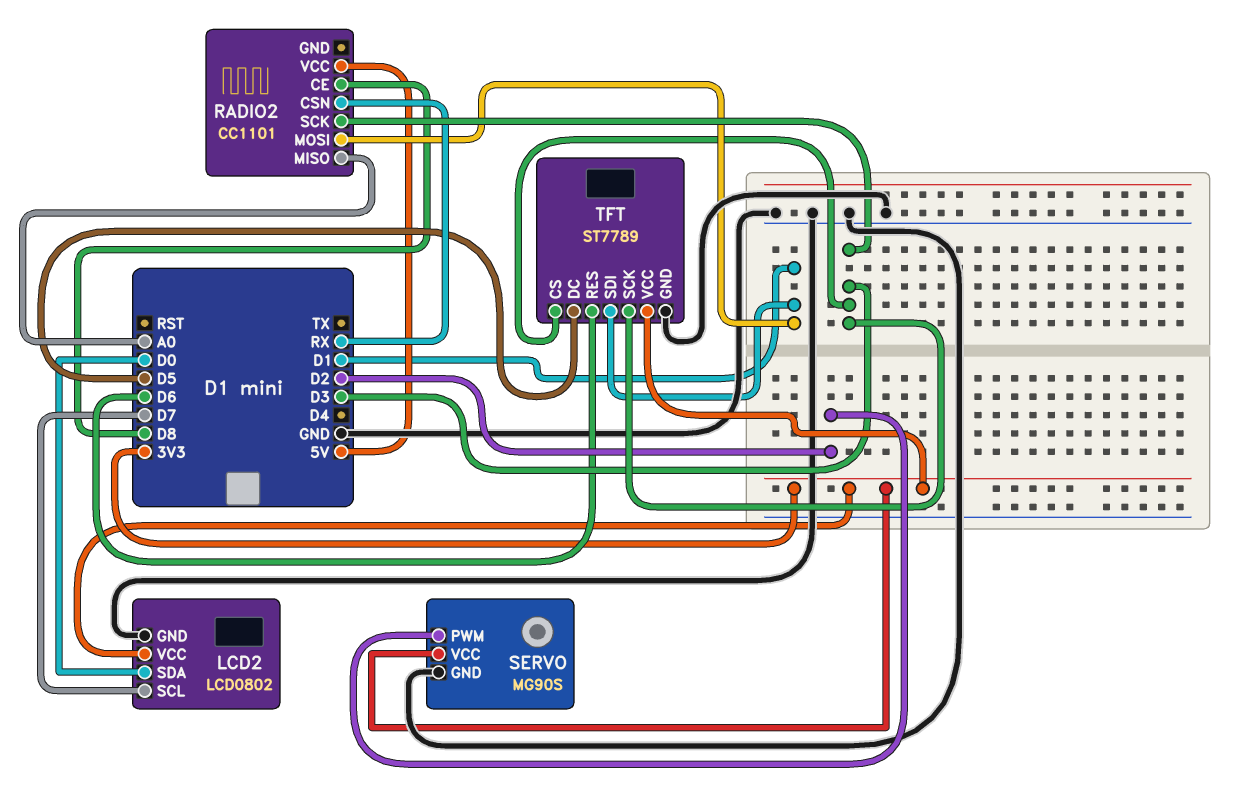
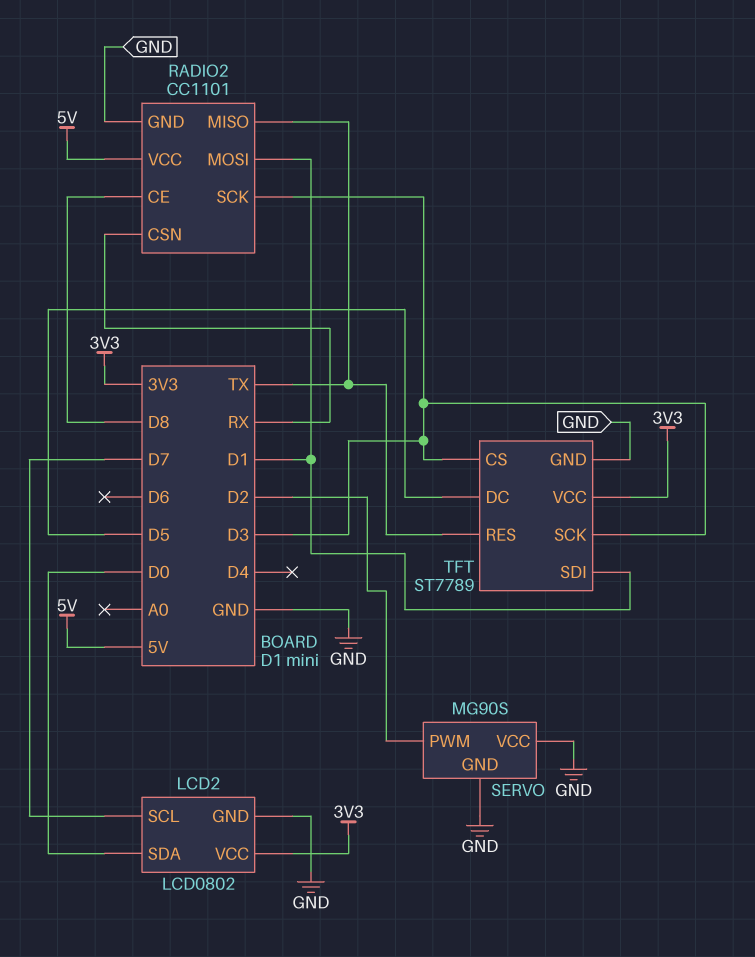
RADIO2 pin GND: none -> GND
RADIO2 pin MISO: A0 -> TX
SERVO pin VCC: 3V3 -> GND
TFT pin RES: D6 -> TX

